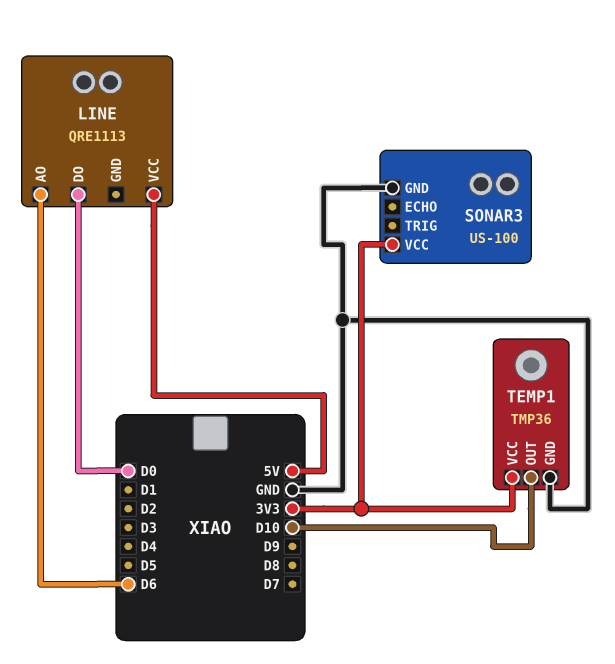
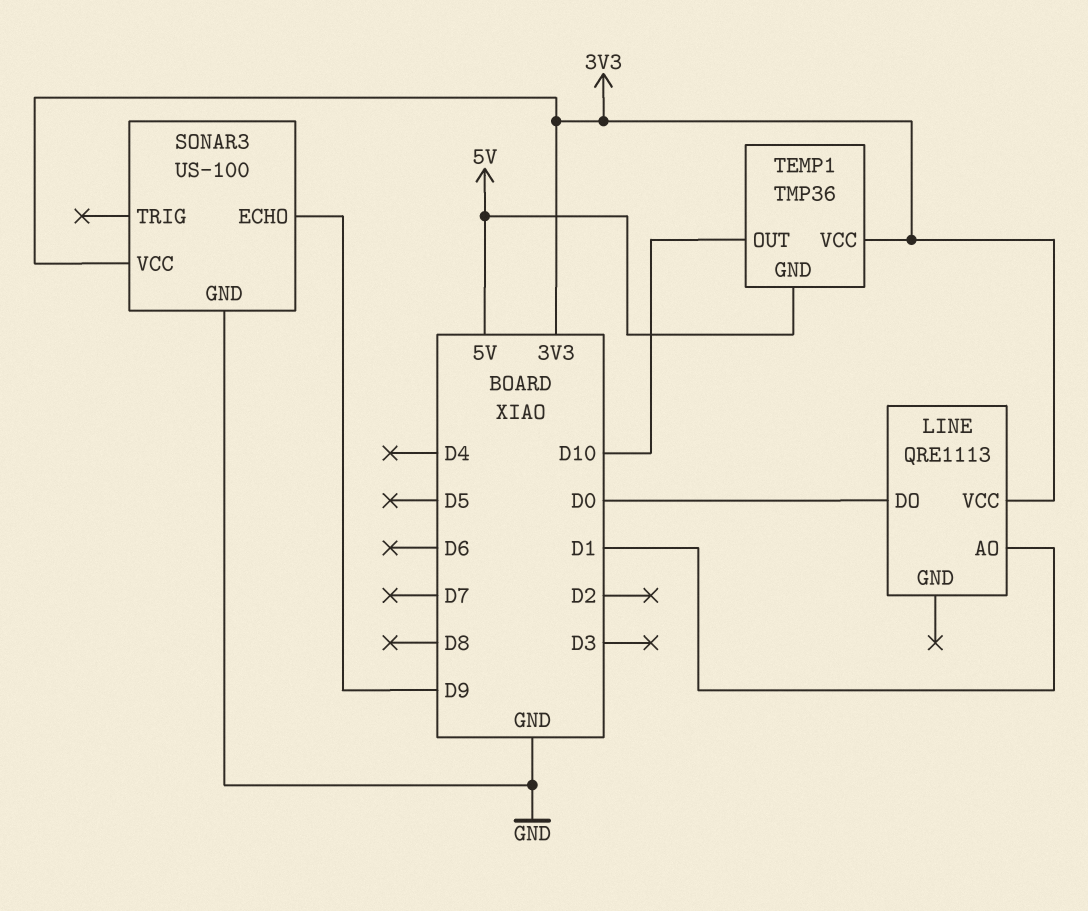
LINE pin AO: D6 -> D1
LINE pin VCC: 5V -> 3V3
SONAR3 pin ECHO: none -> D9
TEMP1 pin GND: GND -> 5V

